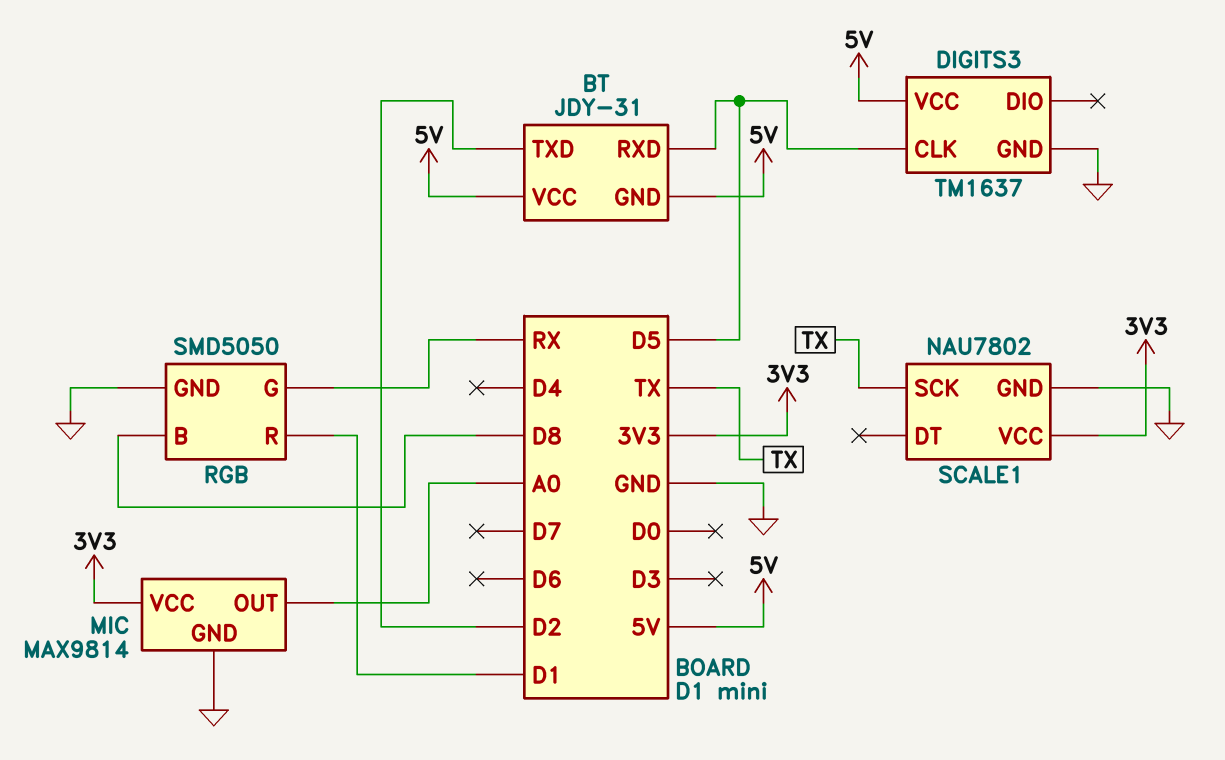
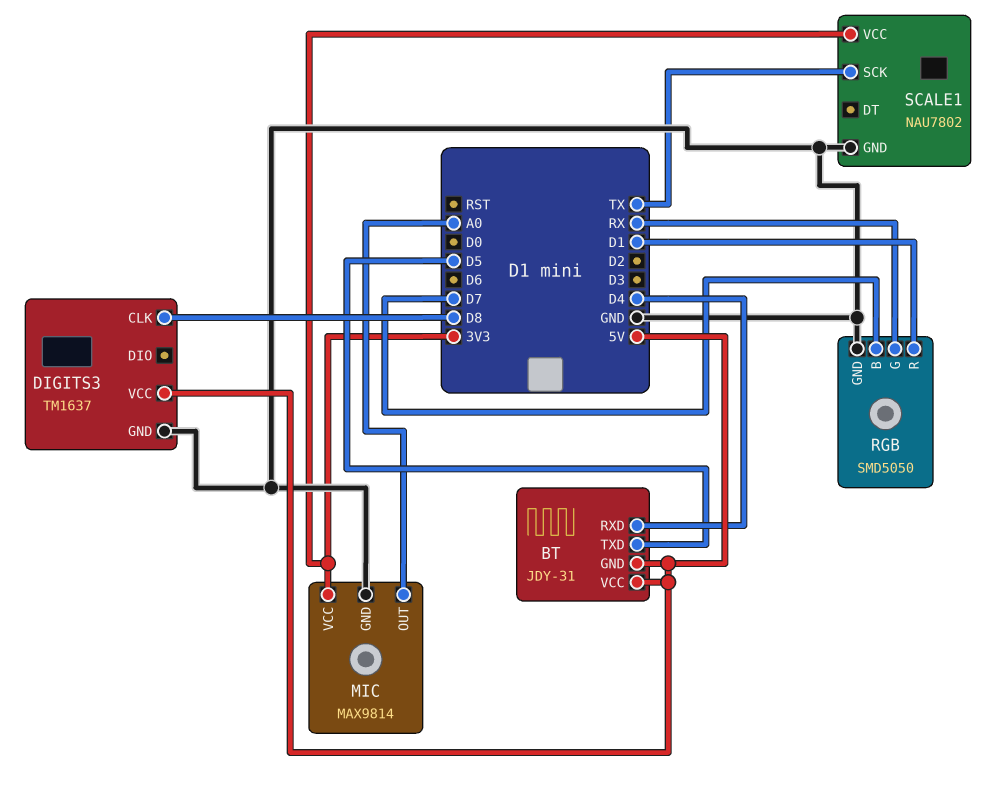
BT pin RXD: D5 -> D4
BT pin TXD: D2 -> D5
DIGITS3 pin CLK: D5 -> D8
RGB pin B: D8 -> D7

